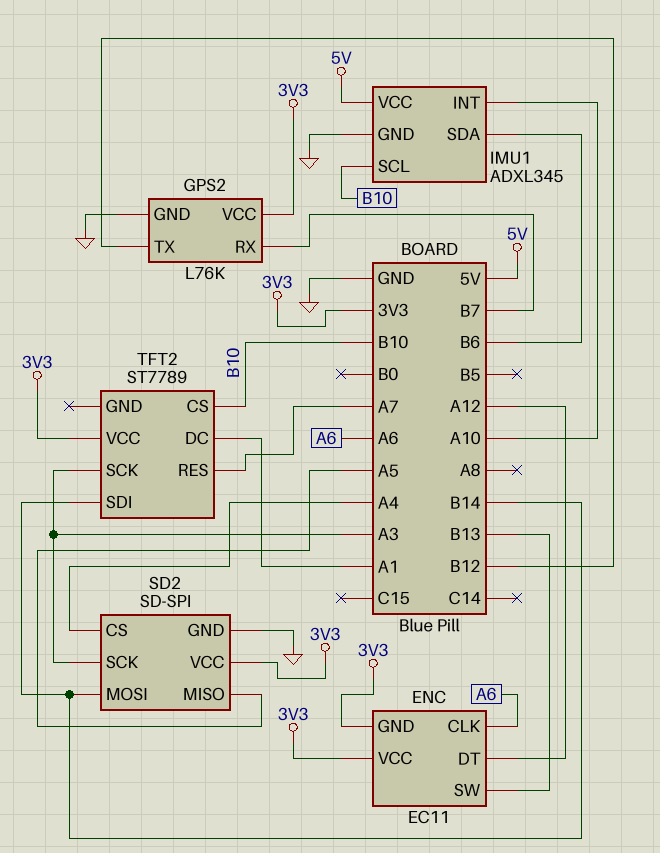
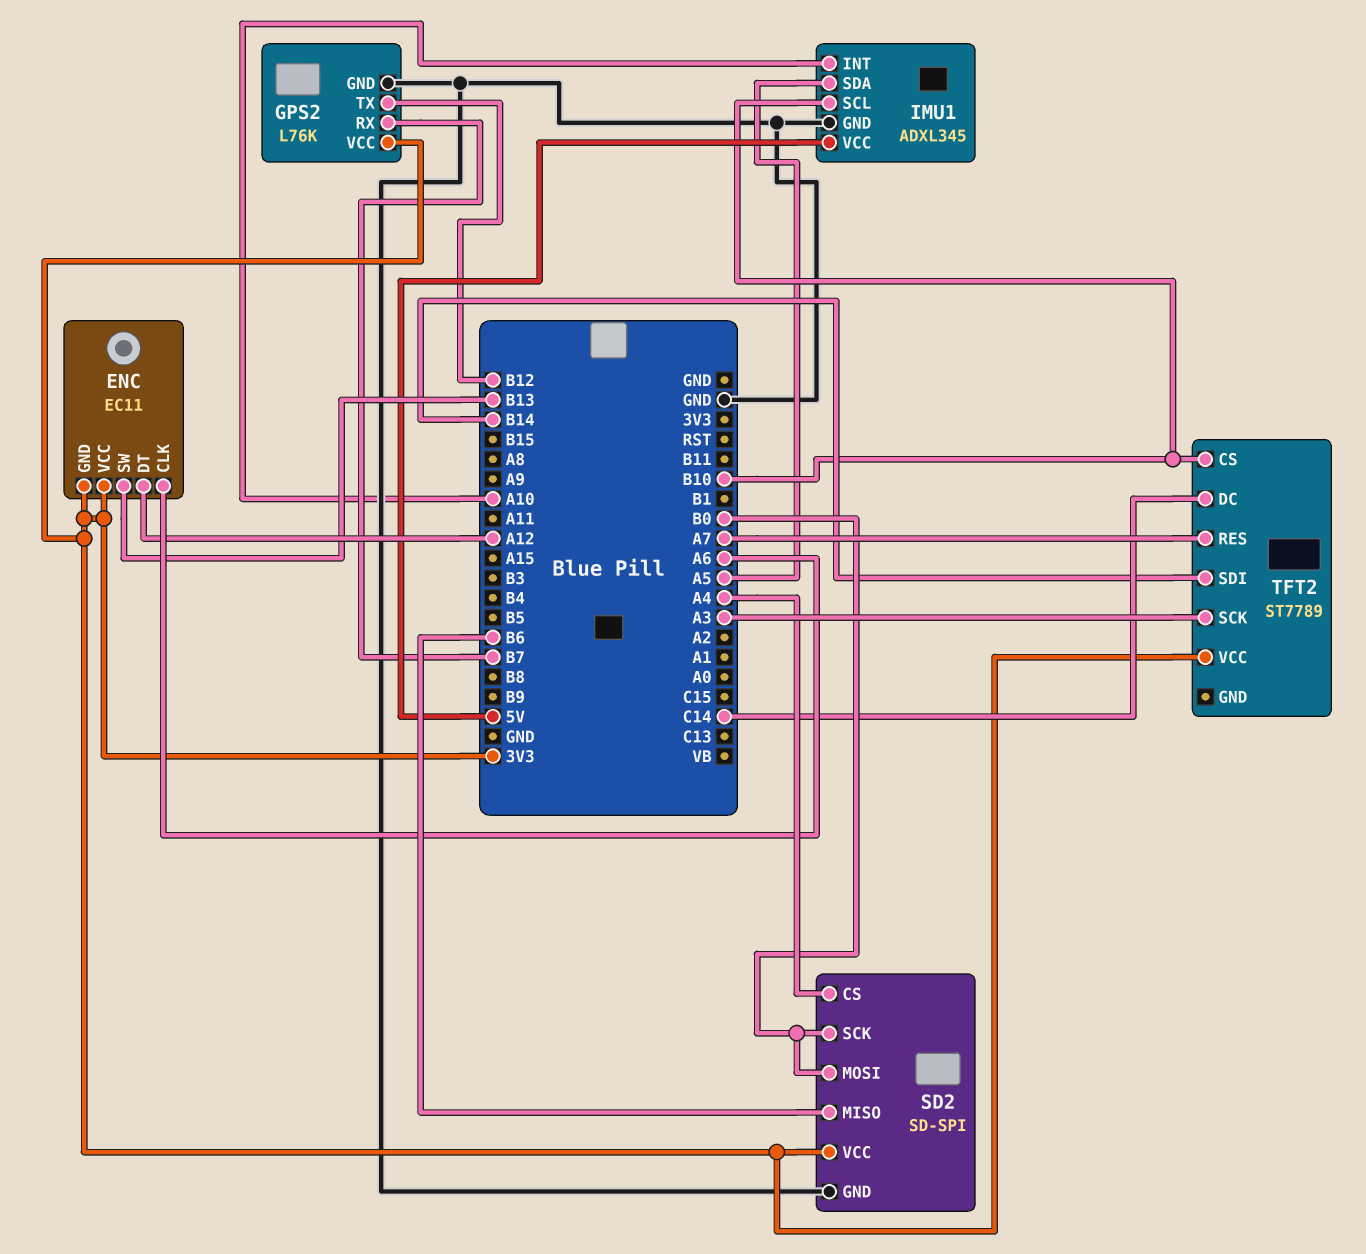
IMU1 pin SDA: B6 -> A5
SD2 pin MISO: A5 -> B6
SD2 pin MOSI: B14 -> B0
SD2 pin SCK: A3 -> B0
TFT2 pin DC: A1 -> C14

